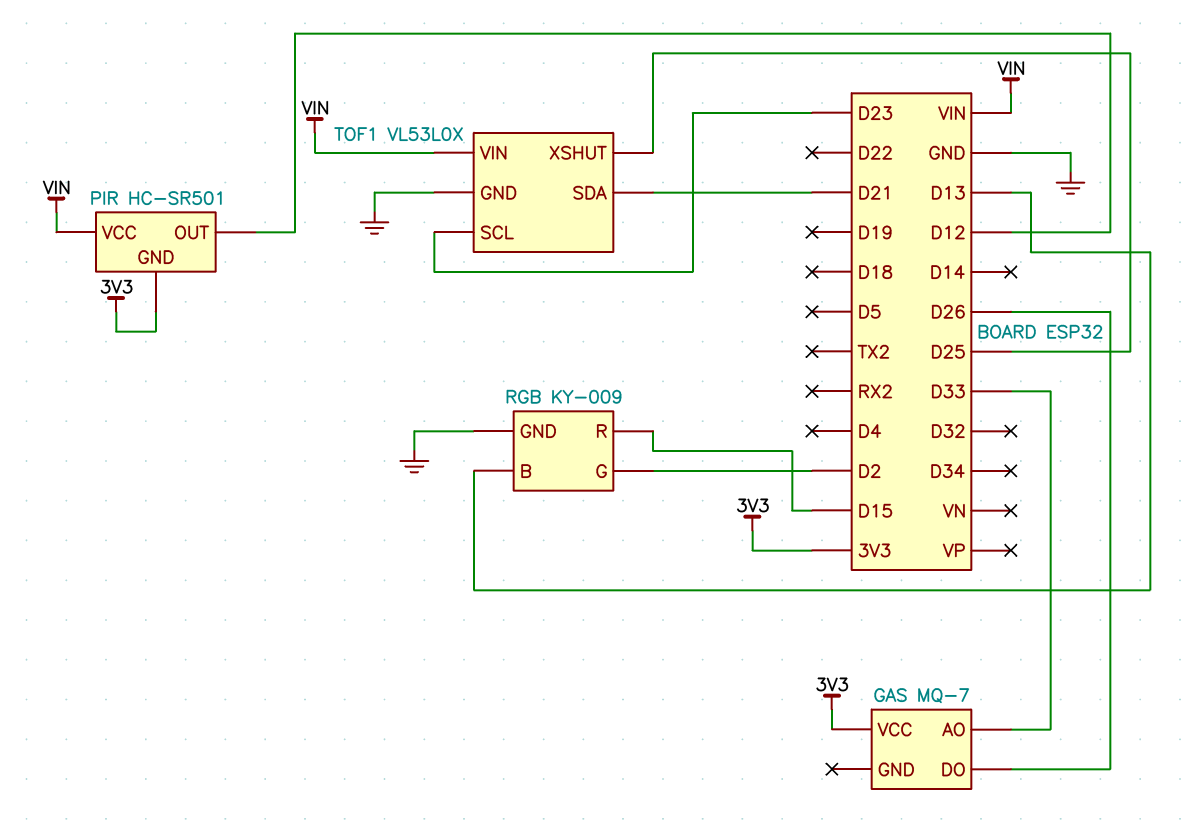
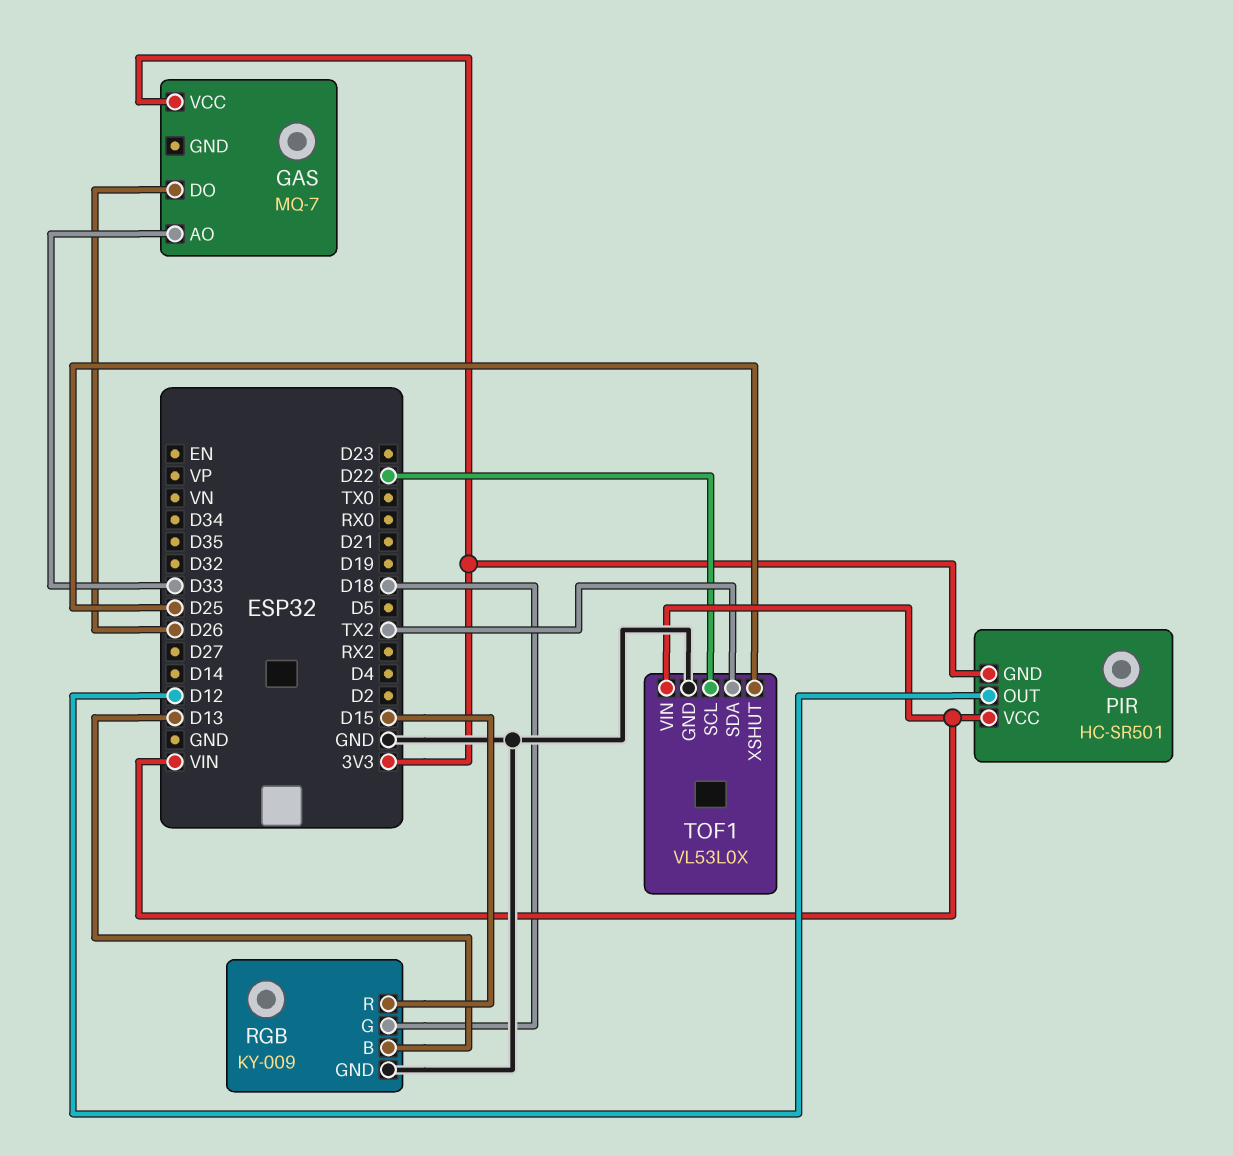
RGB pin G: D2 -> D18
TOF1 pin SCL: D23 -> D22
TOF1 pin SDA: D21 -> TX2

